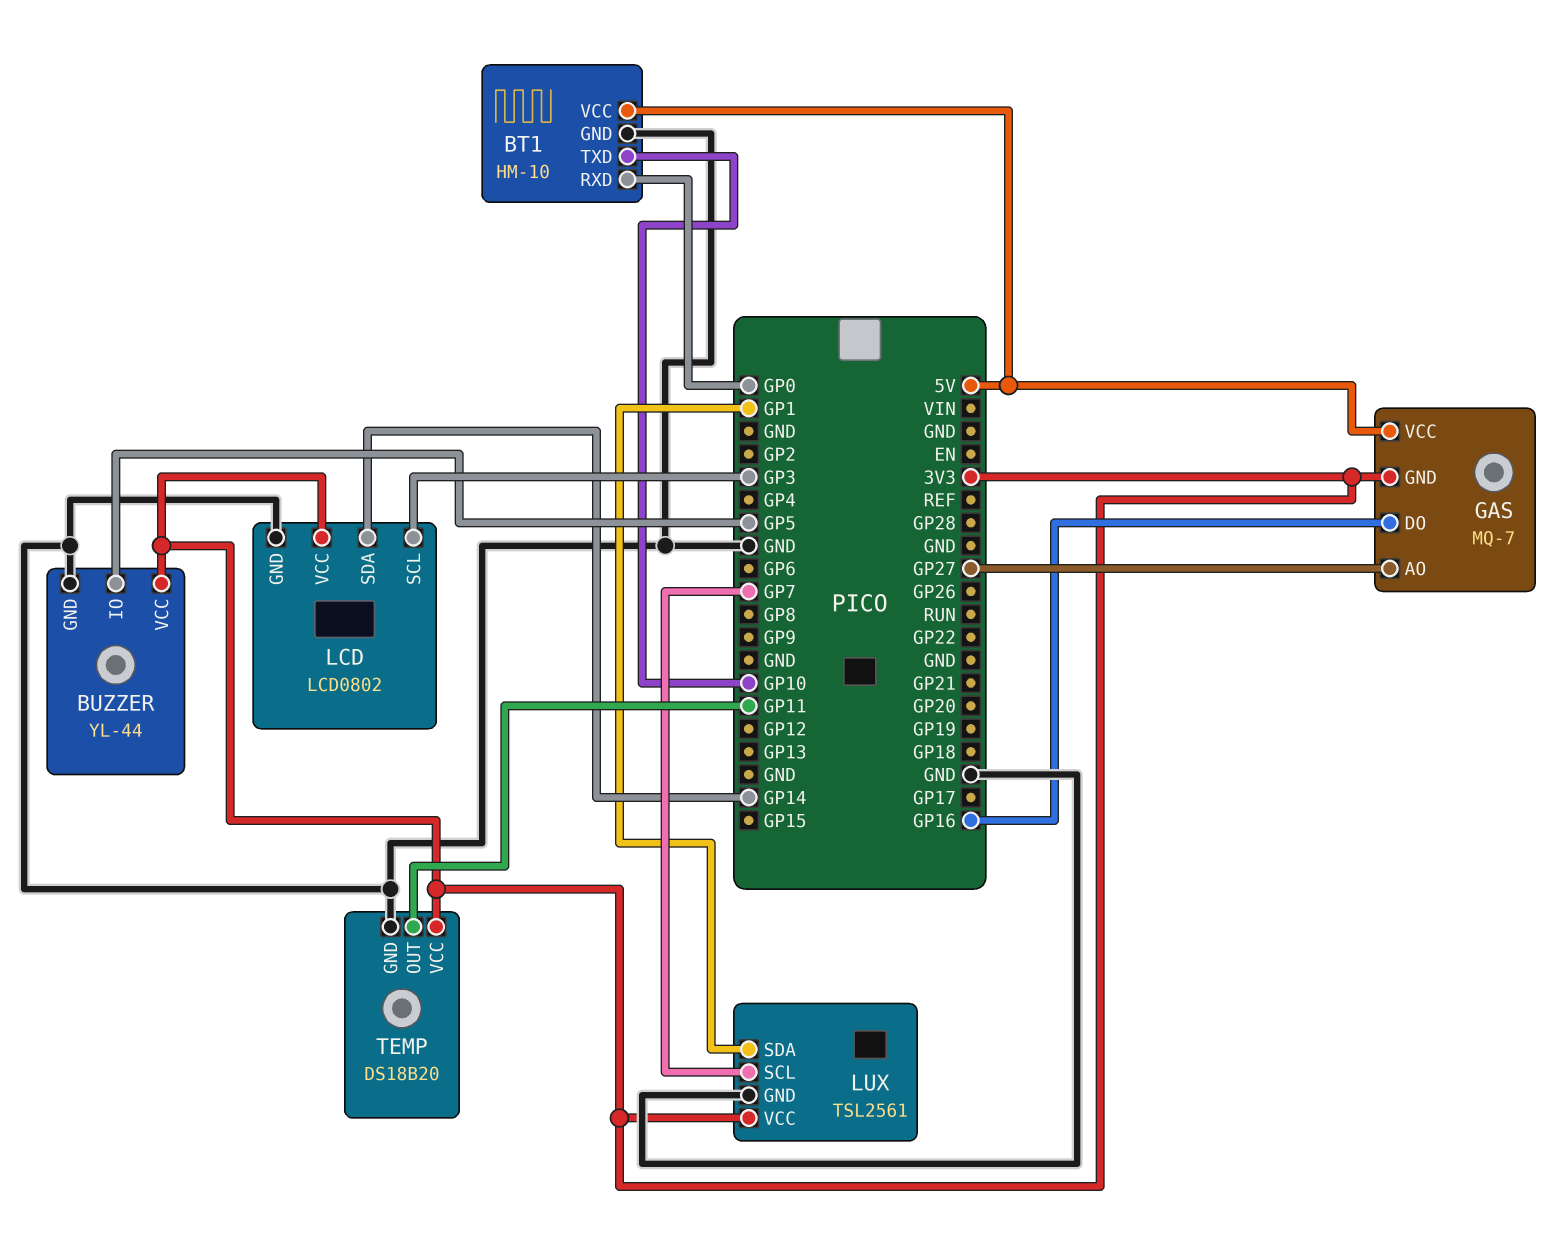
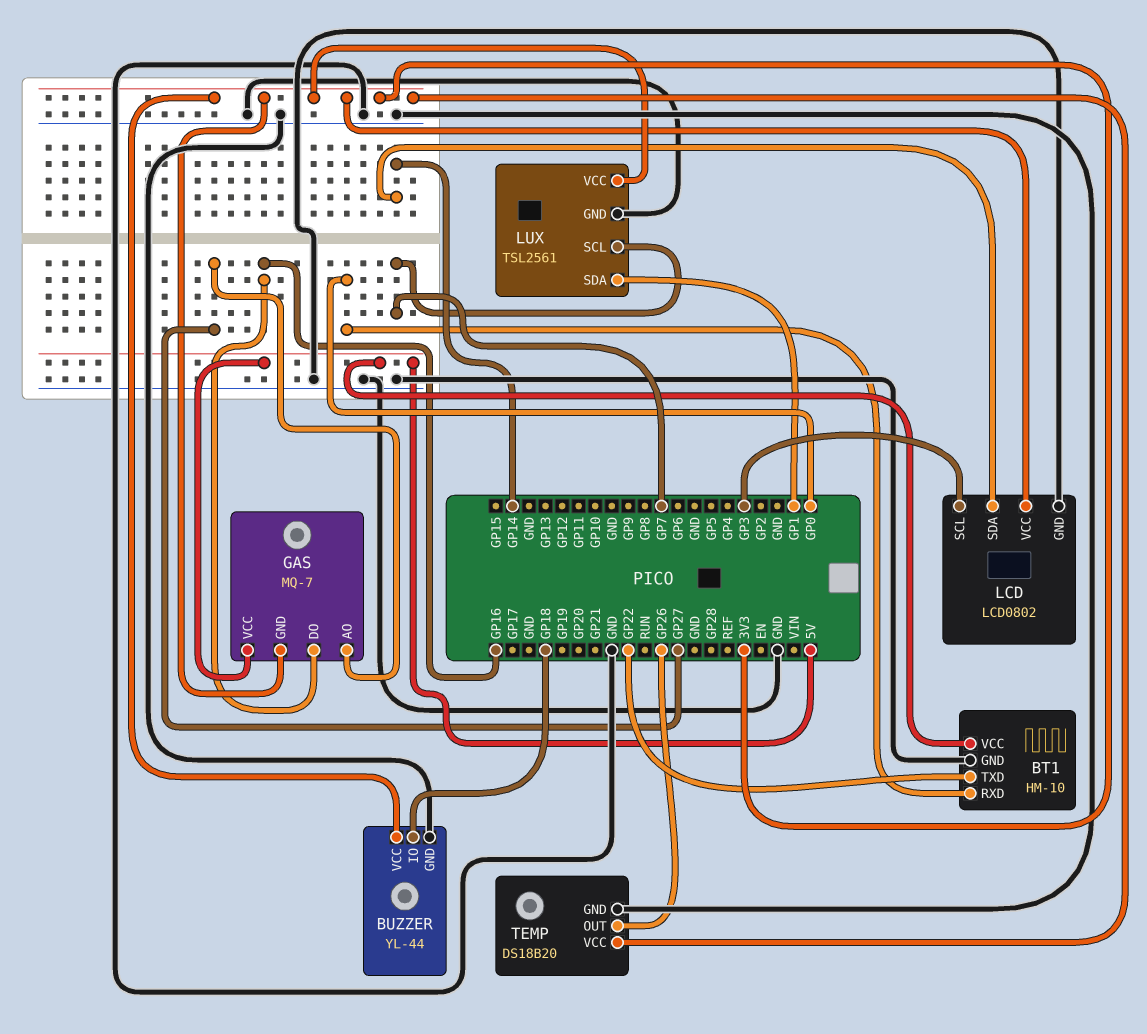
BT1 pin TXD: GP10 -> GP22
BUZZER pin IO: GP5 -> GP18
TEMP pin OUT: GP11 -> GP26

